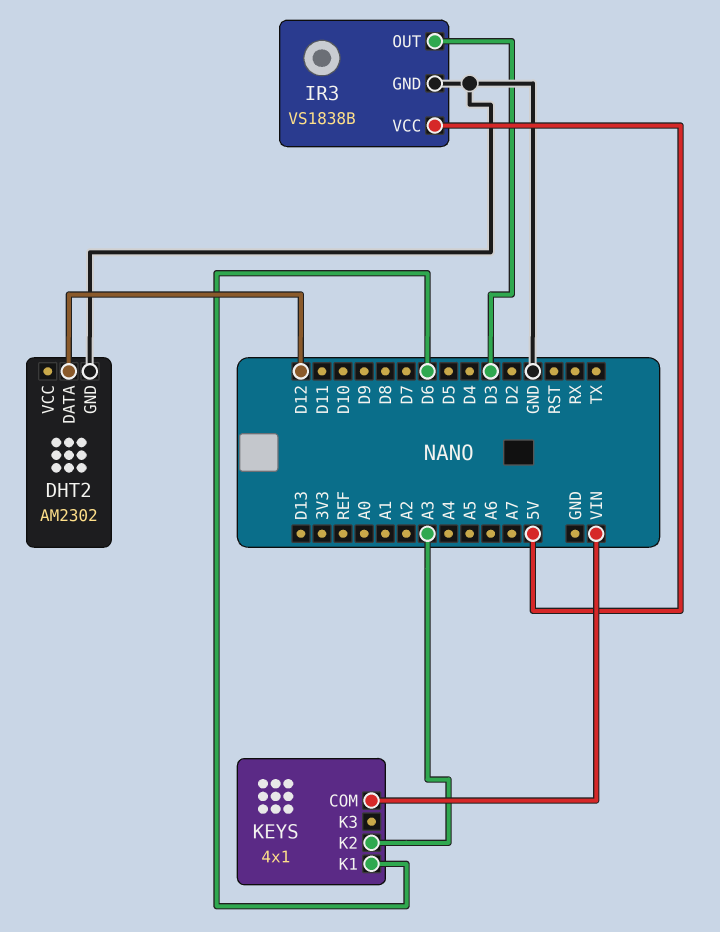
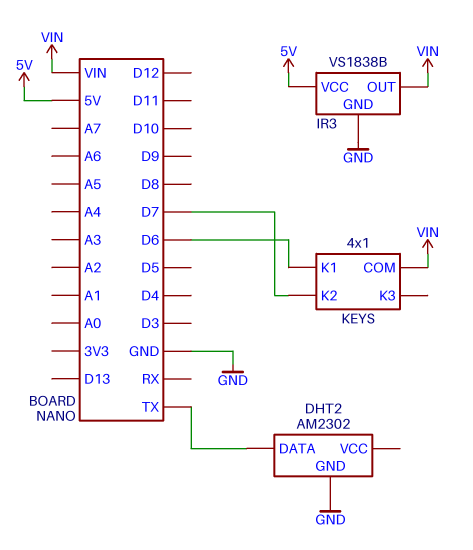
DHT2 pin DATA: D12 -> TX
IR3 pin OUT: D3 -> VIN
KEYS pin K2: A3 -> D7

